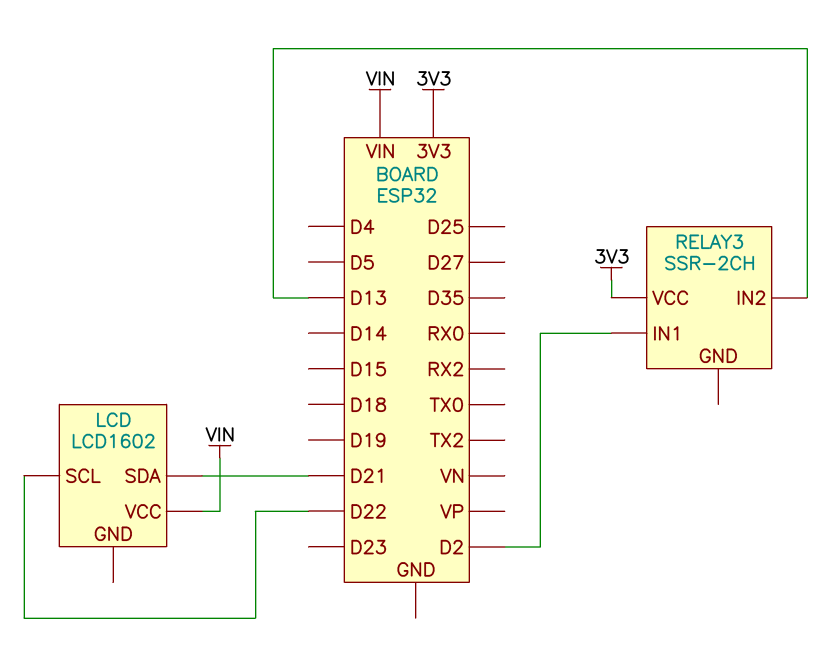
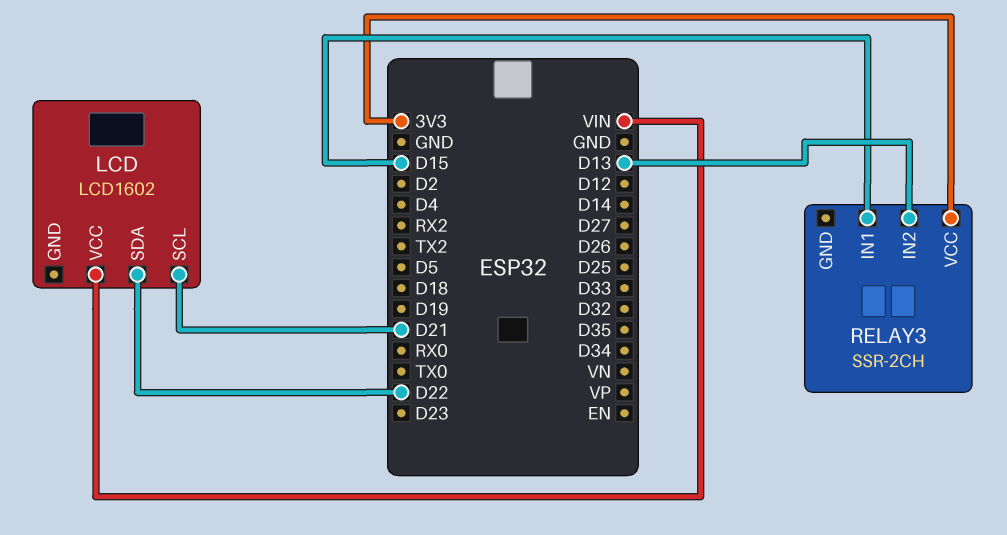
LCD pin SCL: D22 -> D21
LCD pin SDA: D21 -> D22
RELAY3 pin IN1: D2 -> D15

